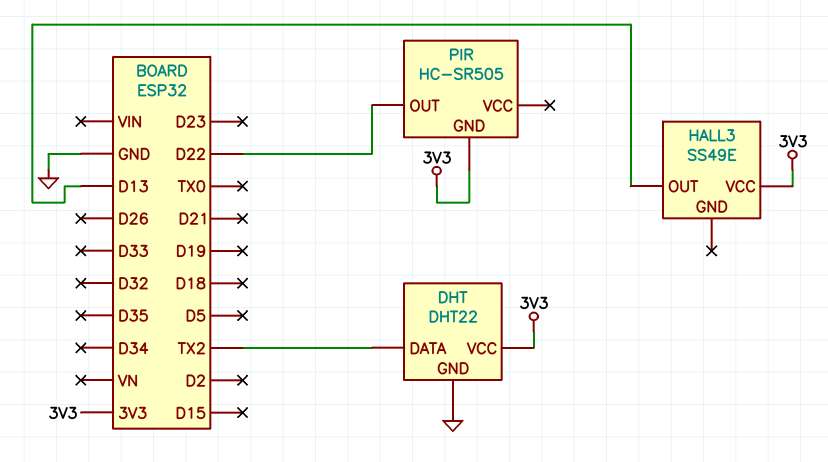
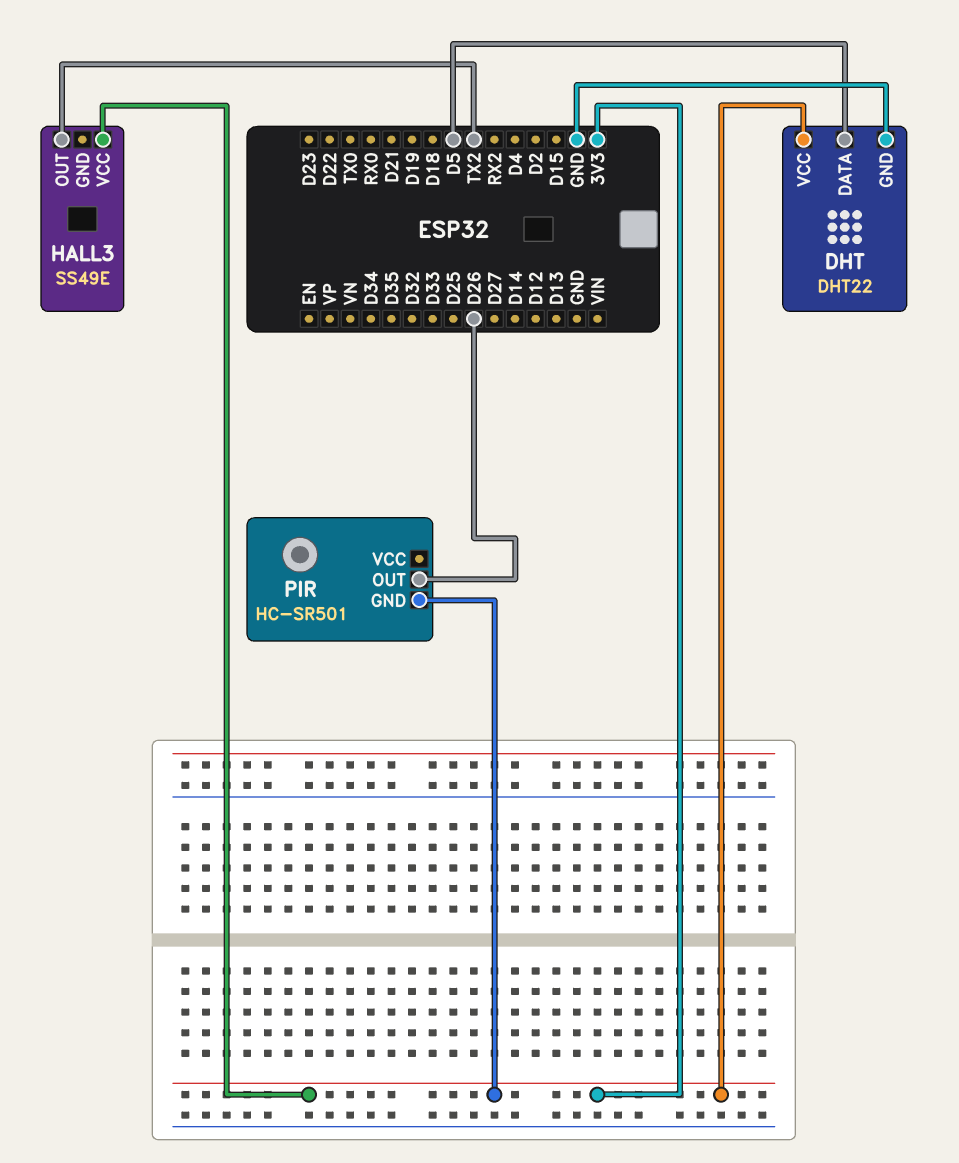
DHT pin DATA: TX2 -> D5
HALL3 pin OUT: D13 -> TX2
PIR: HC-SR505 -> HC-SR501
PIR pin OUT: D22 -> D26

